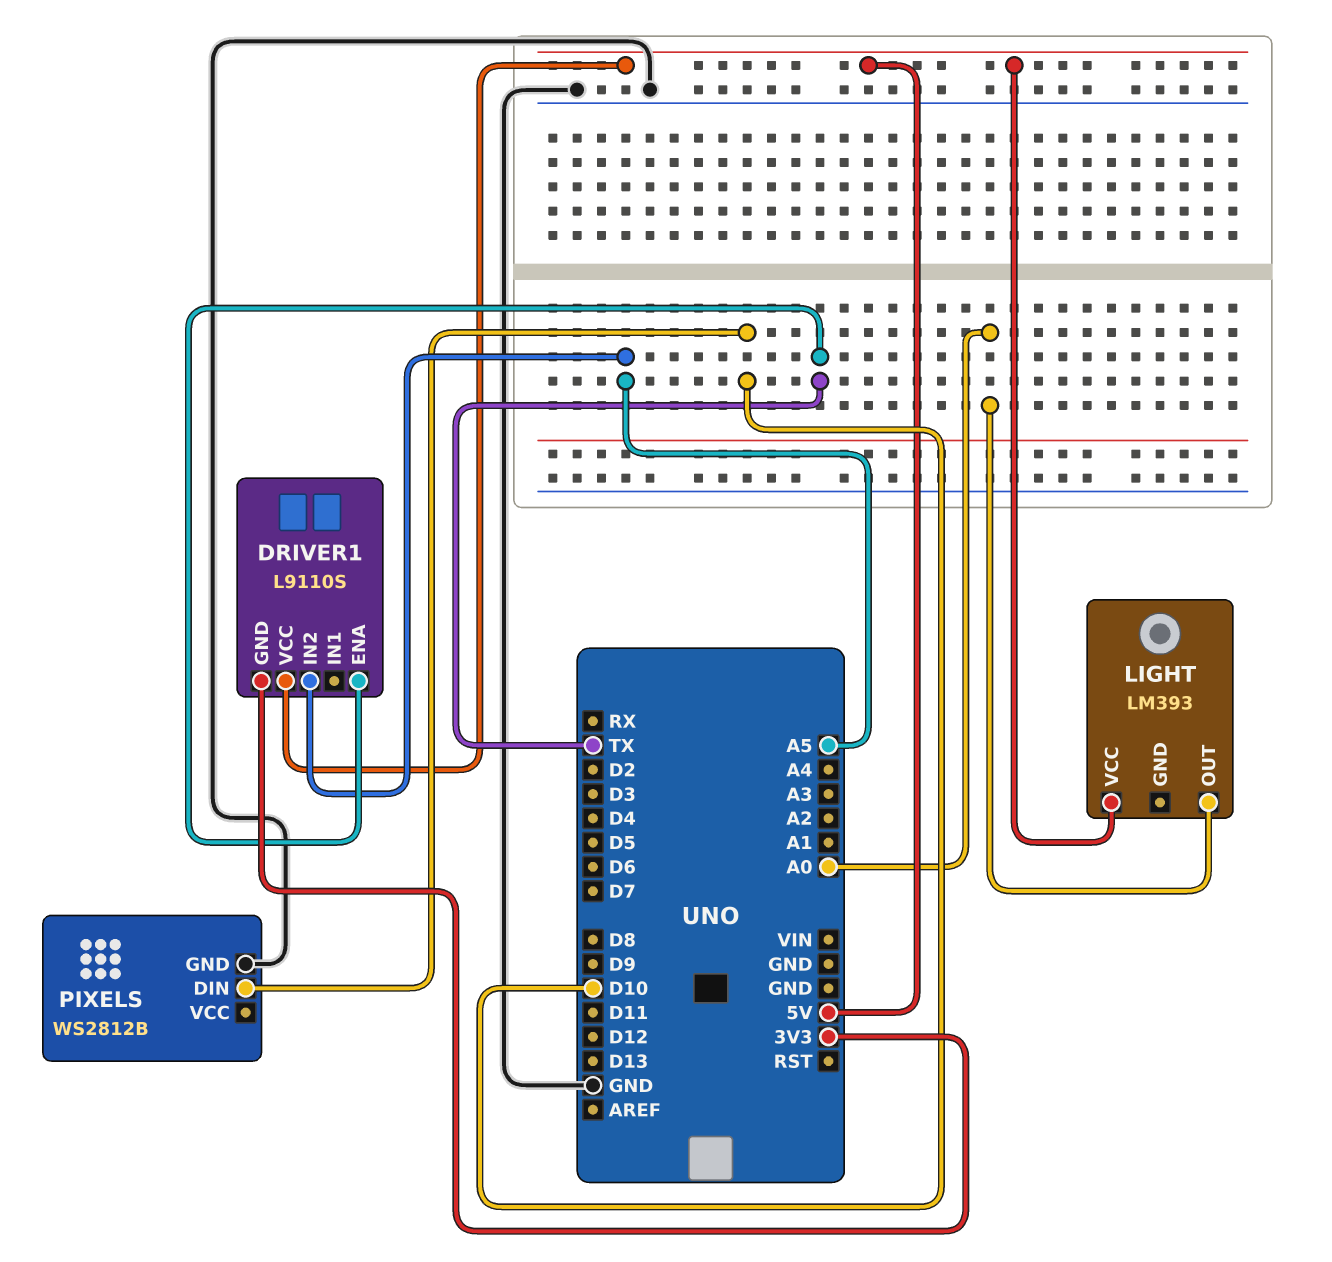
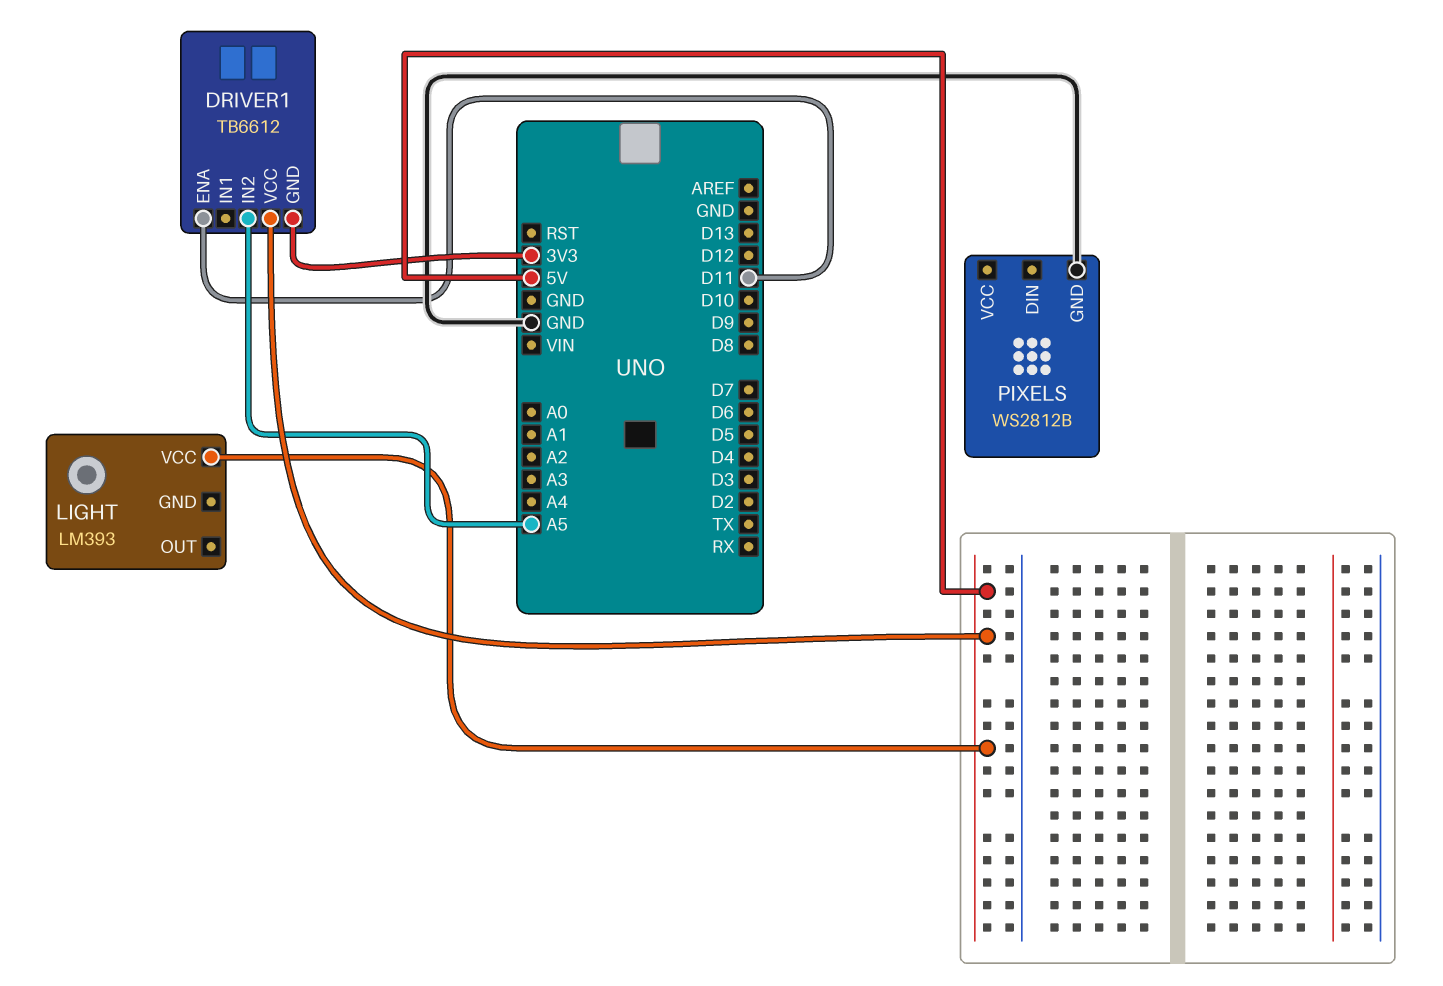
DRIVER1: L9110S -> TB6612
DRIVER1 pin ENA: TX -> D11
LIGHT pin OUT: A0 -> none
PIXELS pin DIN: D10 -> none

